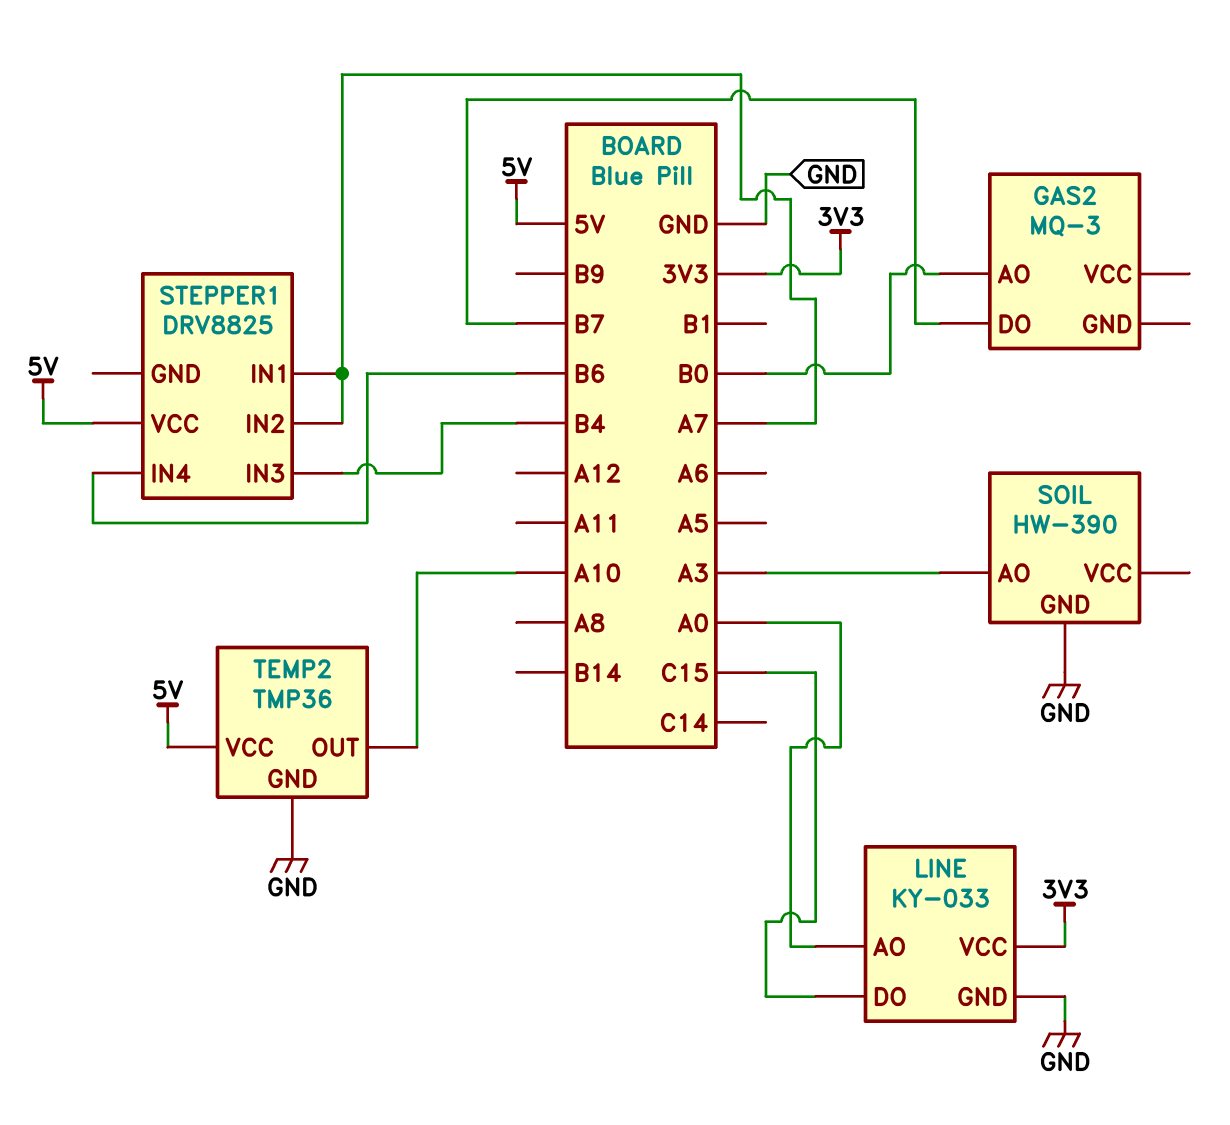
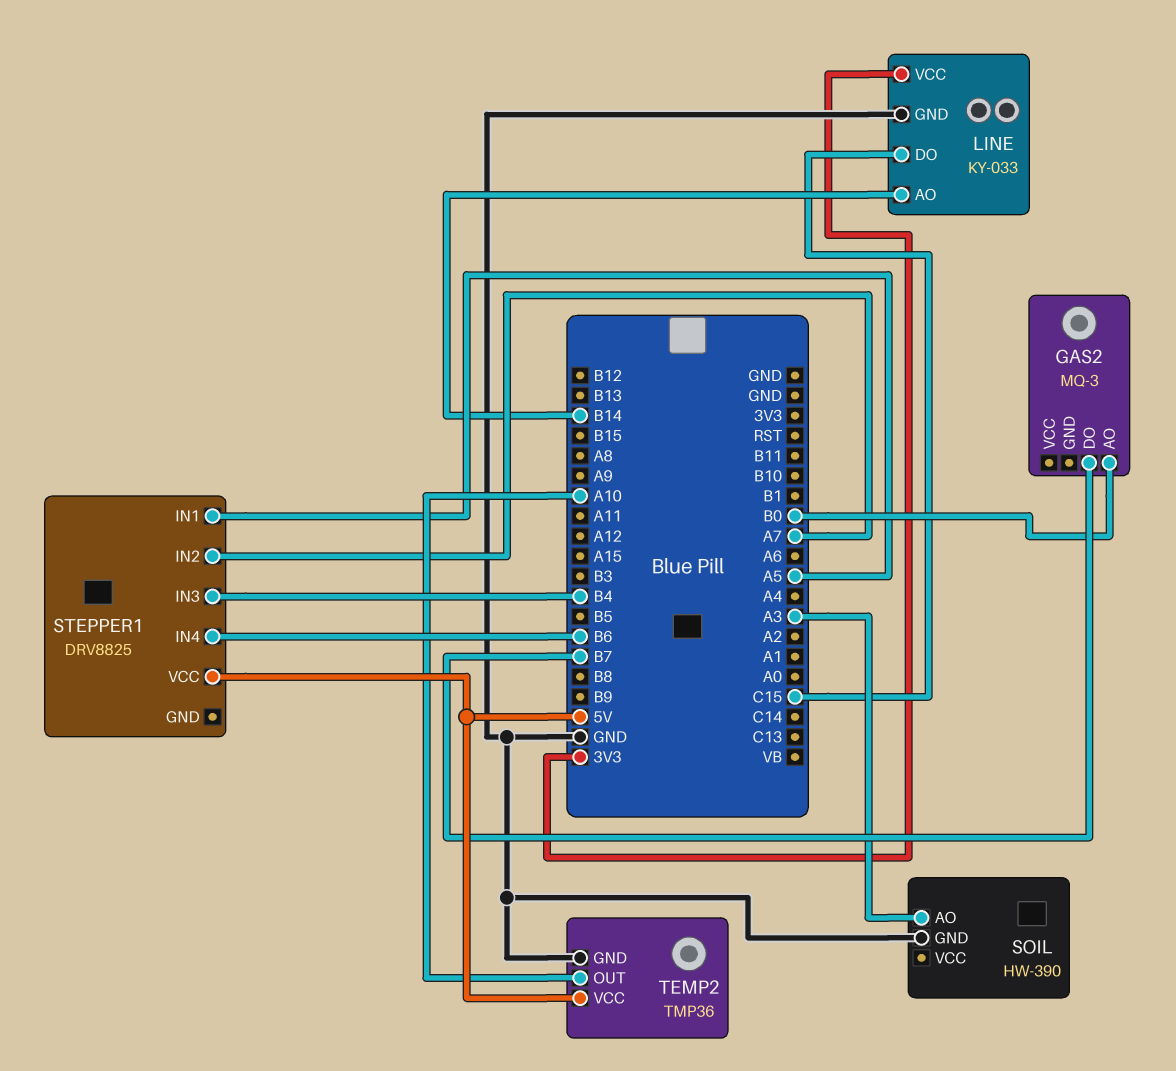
LINE pin AO: A0 -> B14
STEPPER1 pin IN1: A7 -> A5

